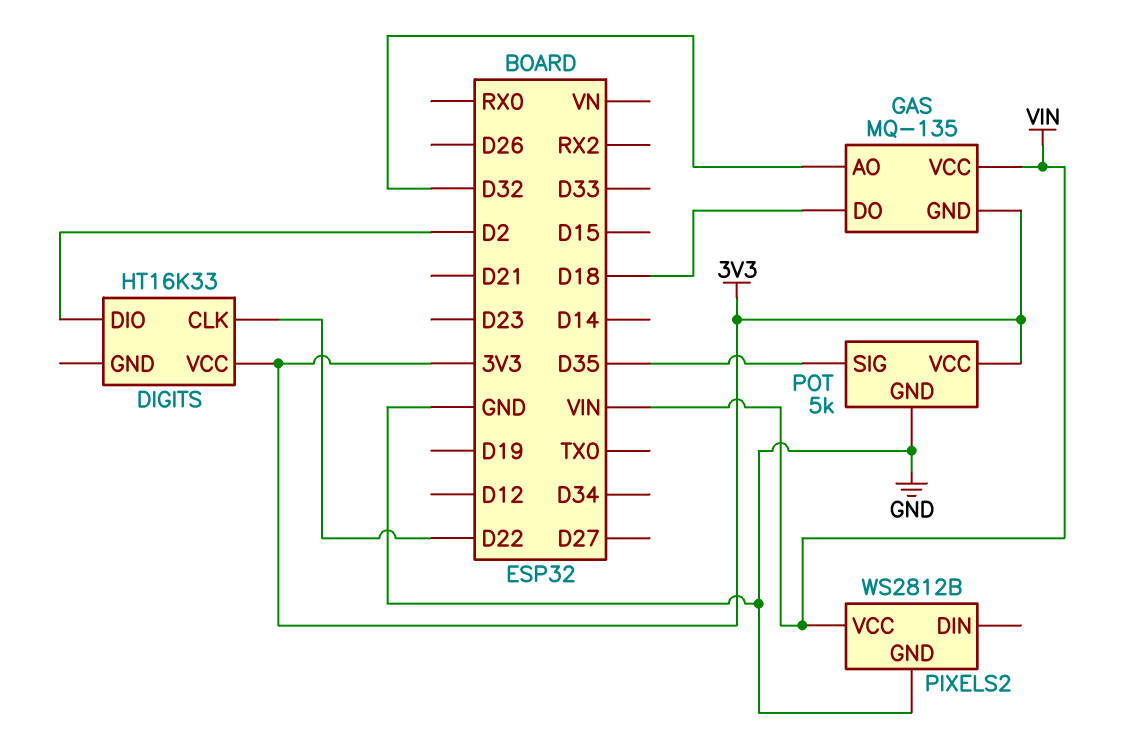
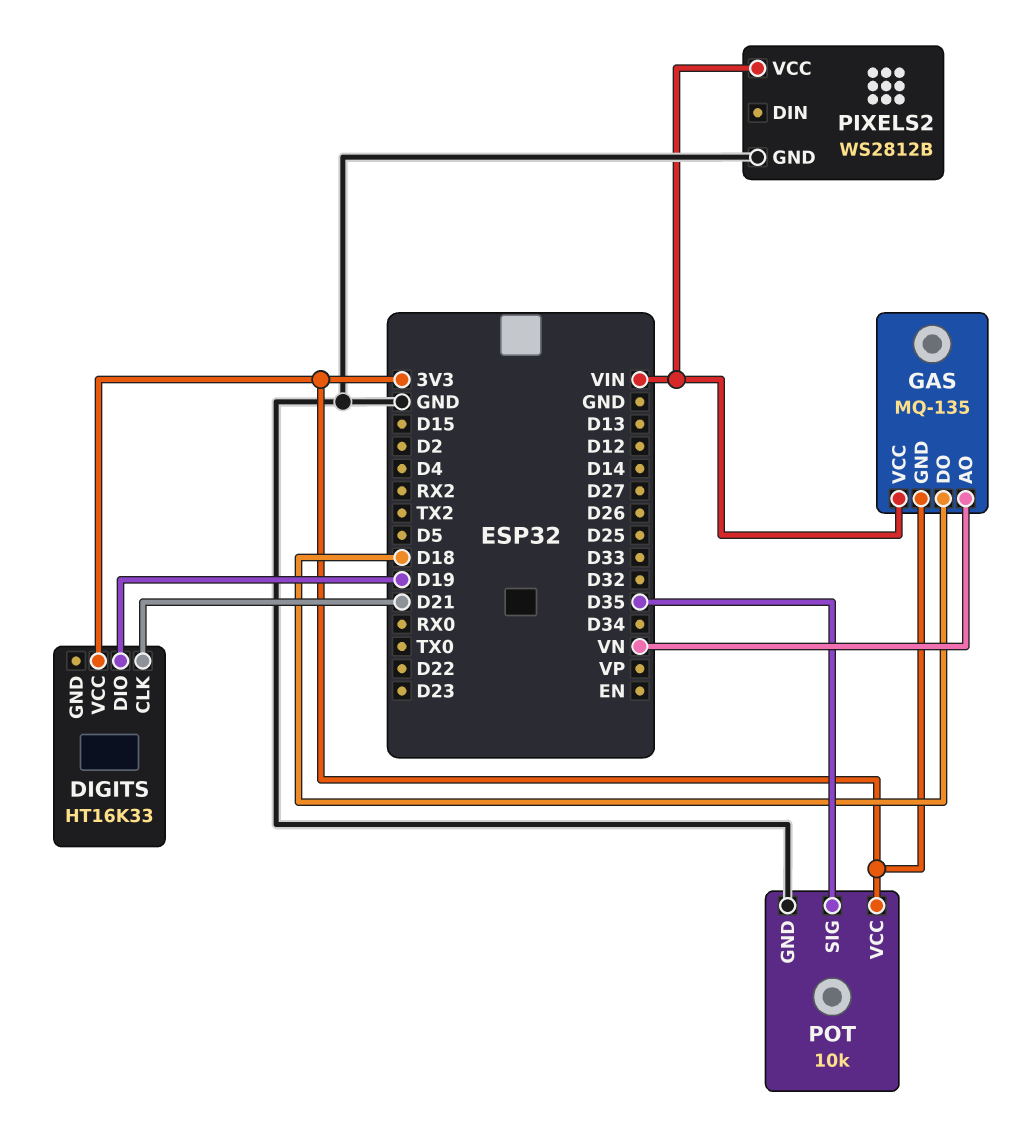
DIGITS pin CLK: D22 -> D21
DIGITS pin DIO: D2 -> D19
GAS pin AO: D32 -> VN
POT: 5k -> 10k

